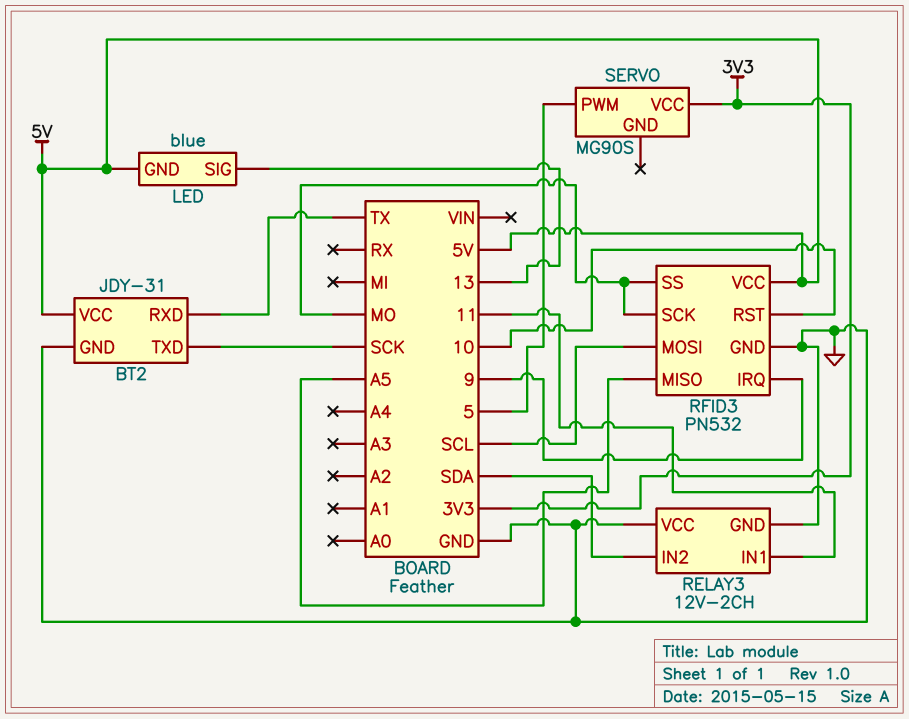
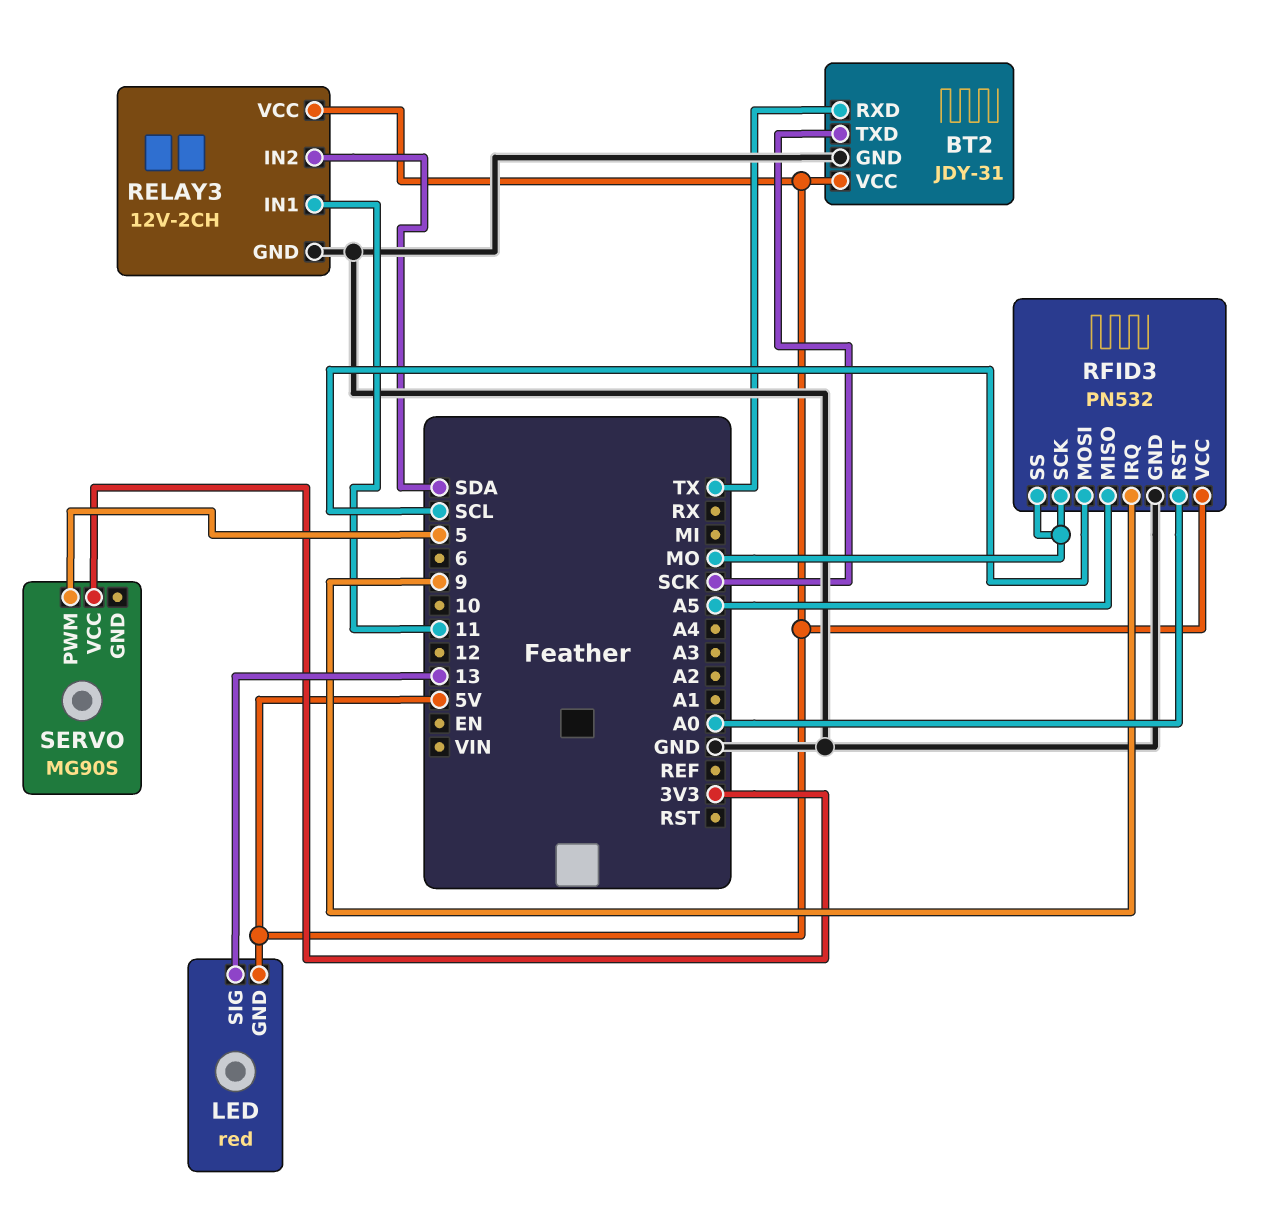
LED: blue -> red
RELAY3 pin VCC: GND -> 5V
RFID3 pin RST: 10 -> A0

